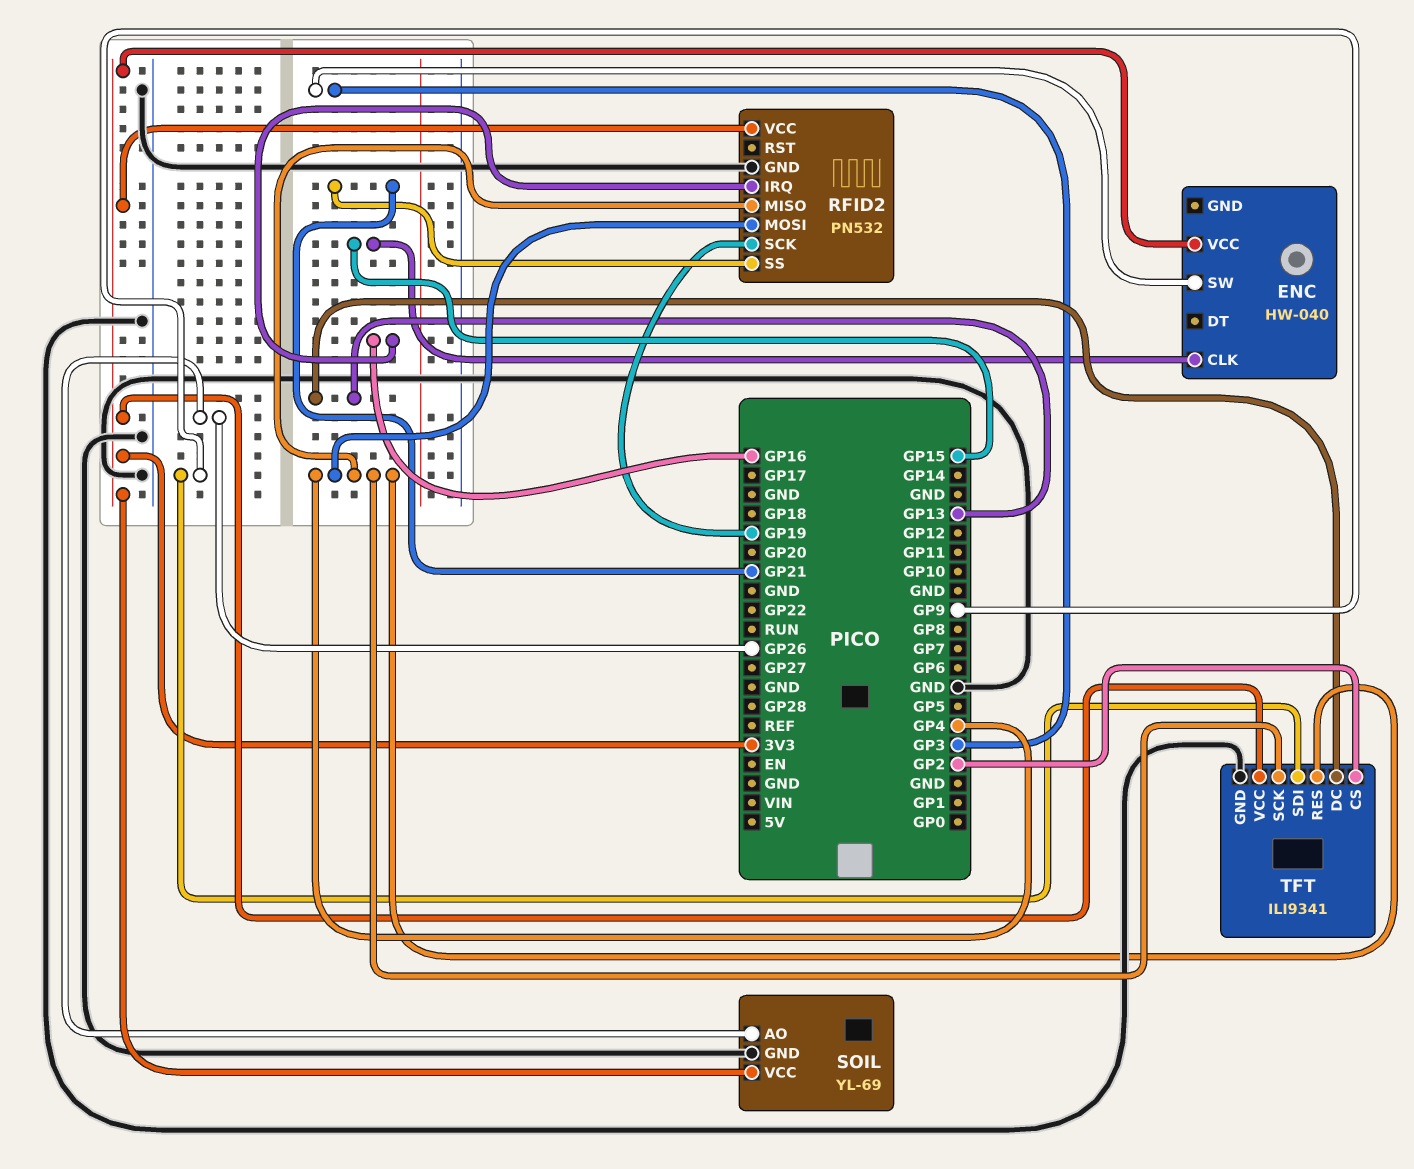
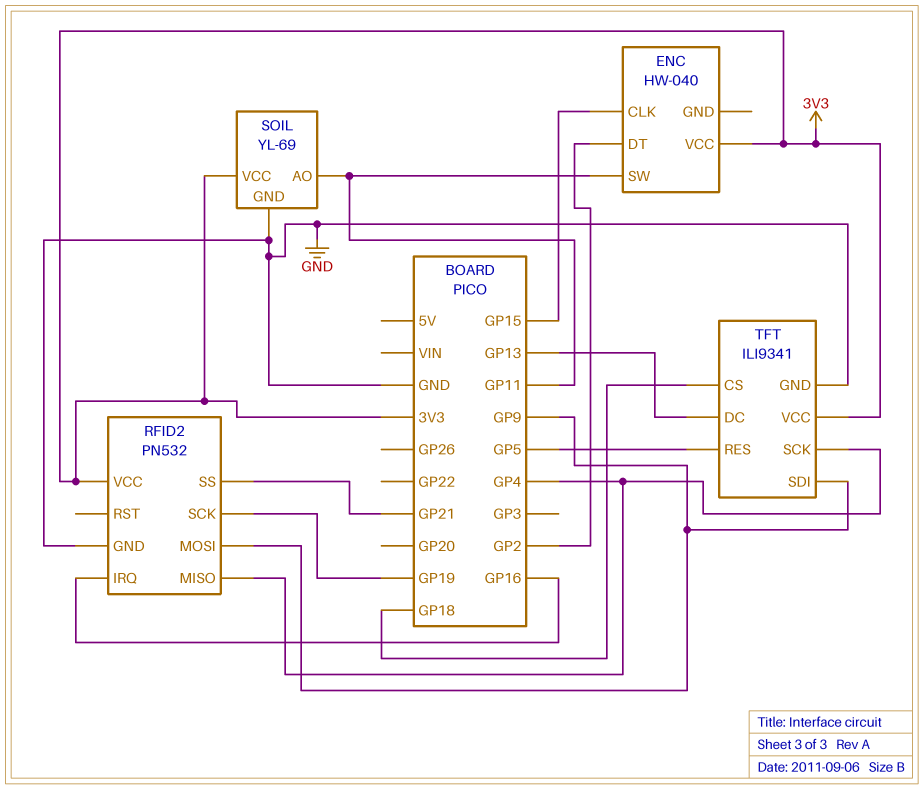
ENC pin DT: none -> GP2
ENC pin SW: GP3 -> GP11
RFID2 pin MOSI: GP4 -> GP9
SOIL pin AO: GP26 -> GP11
TFT pin CS: GP2 -> GP18
TFT pin RES: GP4 -> GP5

